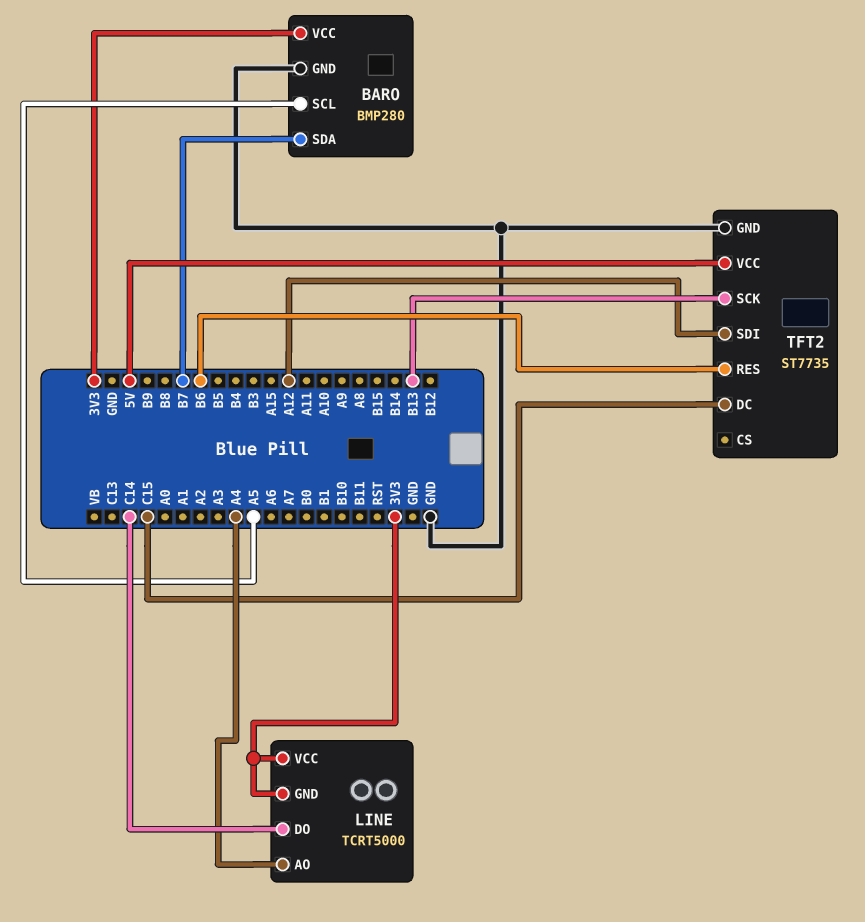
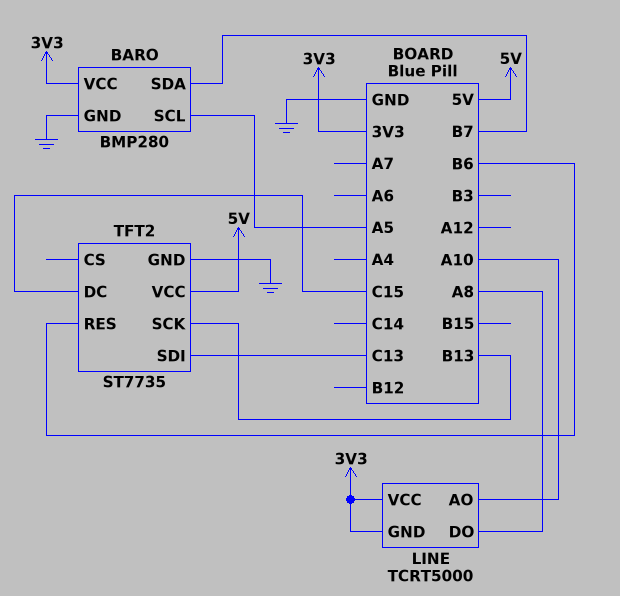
LINE pin AO: A4 -> A10
LINE pin DO: C14 -> A8
TFT2 pin SDI: A12 -> C13

